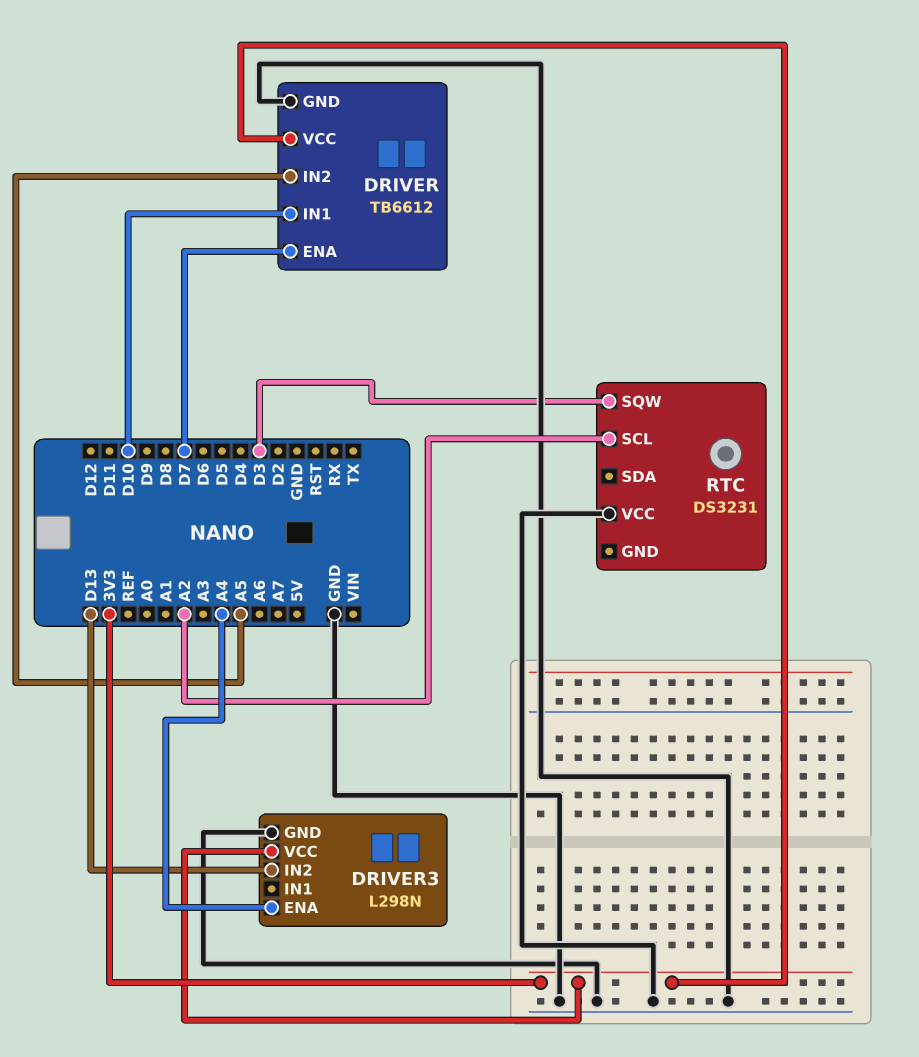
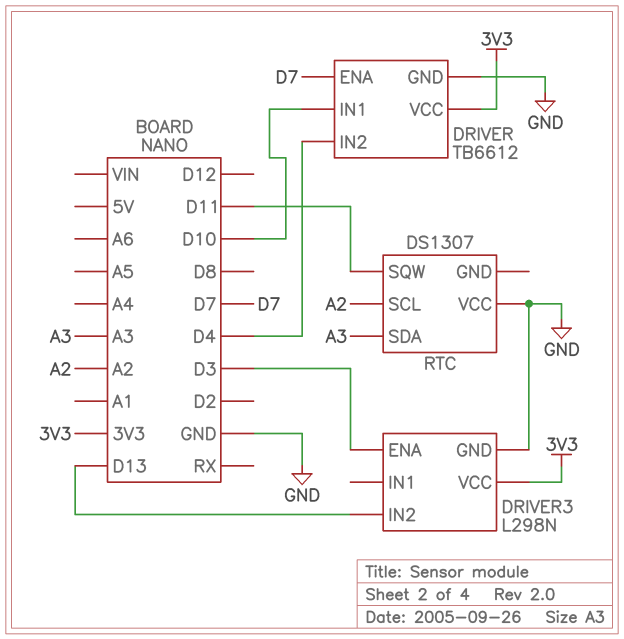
DRIVER pin IN2: A5 -> D4
DRIVER3 pin ENA: A4 -> D3
RTC: DS3231 -> DS1307
RTC pin SDA: none -> A3
RTC pin SQW: D3 -> D11

